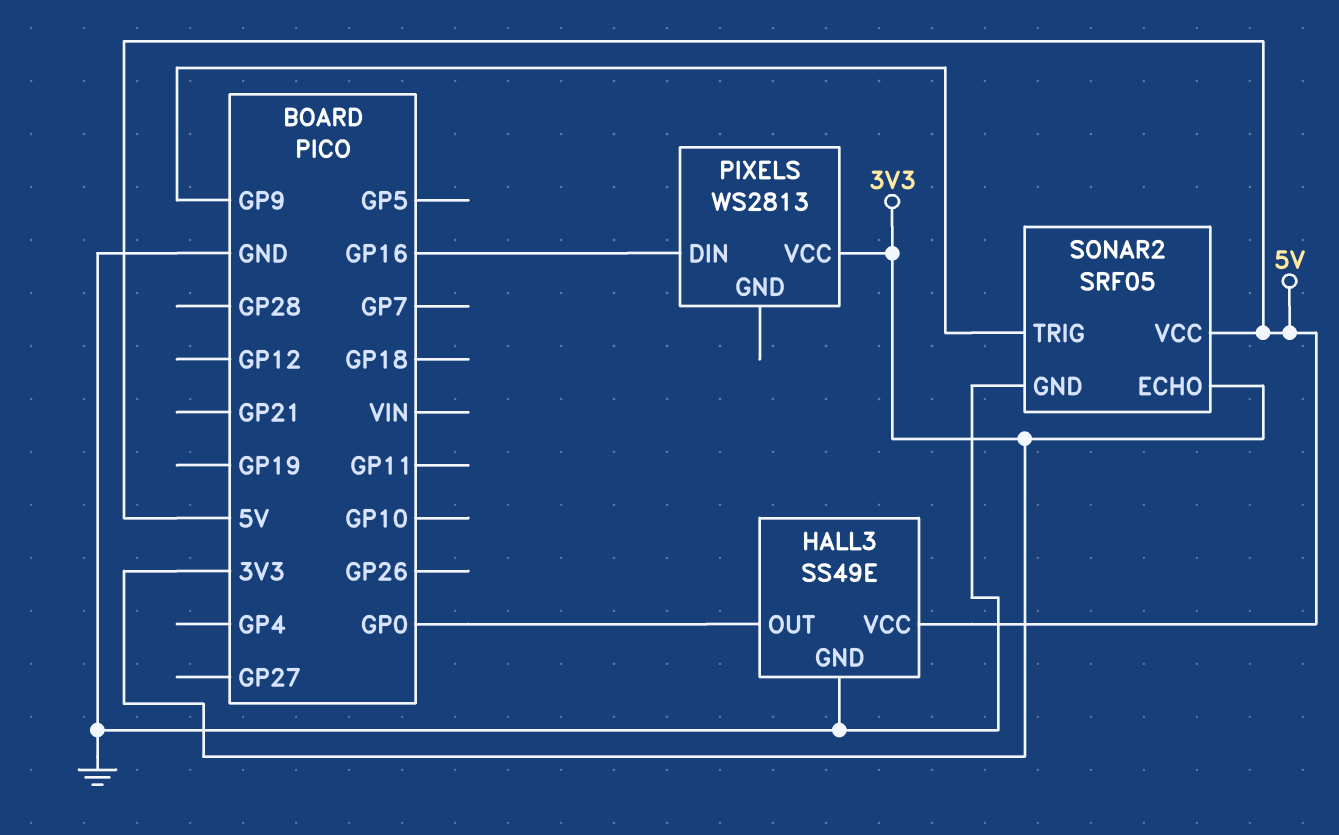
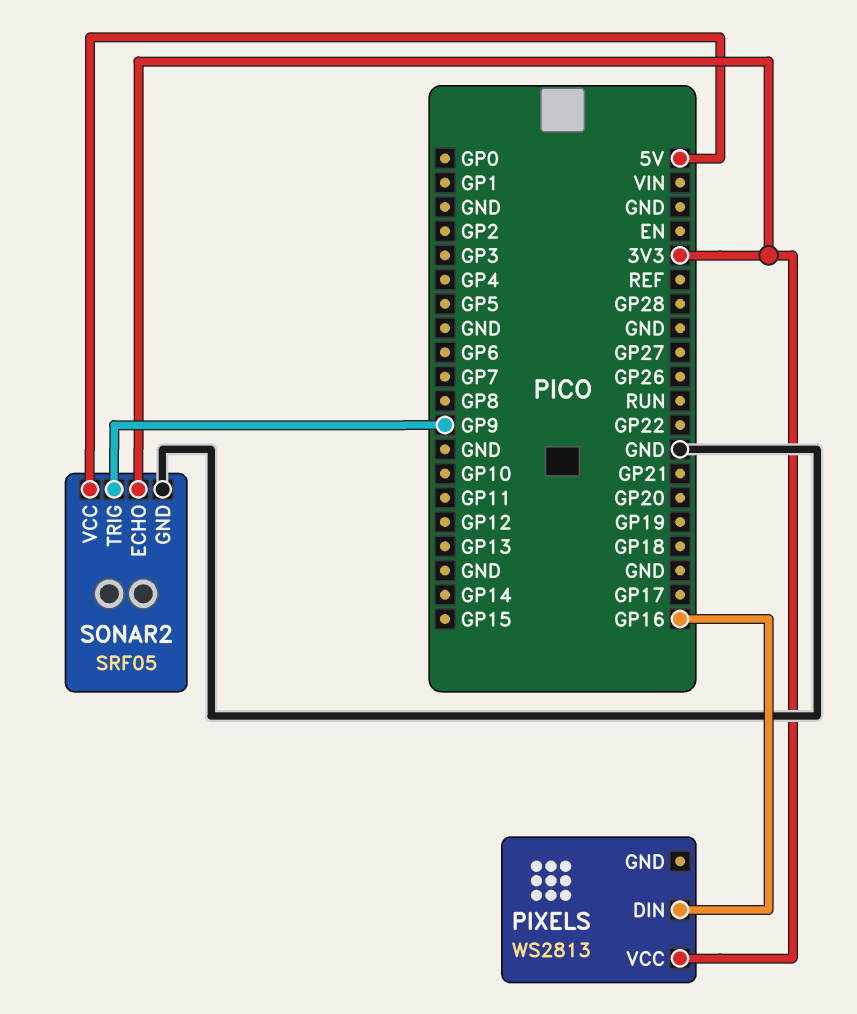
HALL3: SS49E -> none
HALL3 pin GND: GND -> none
HALL3 pin OUT: GP0 -> none
HALL3 pin VCC: 5V -> none

